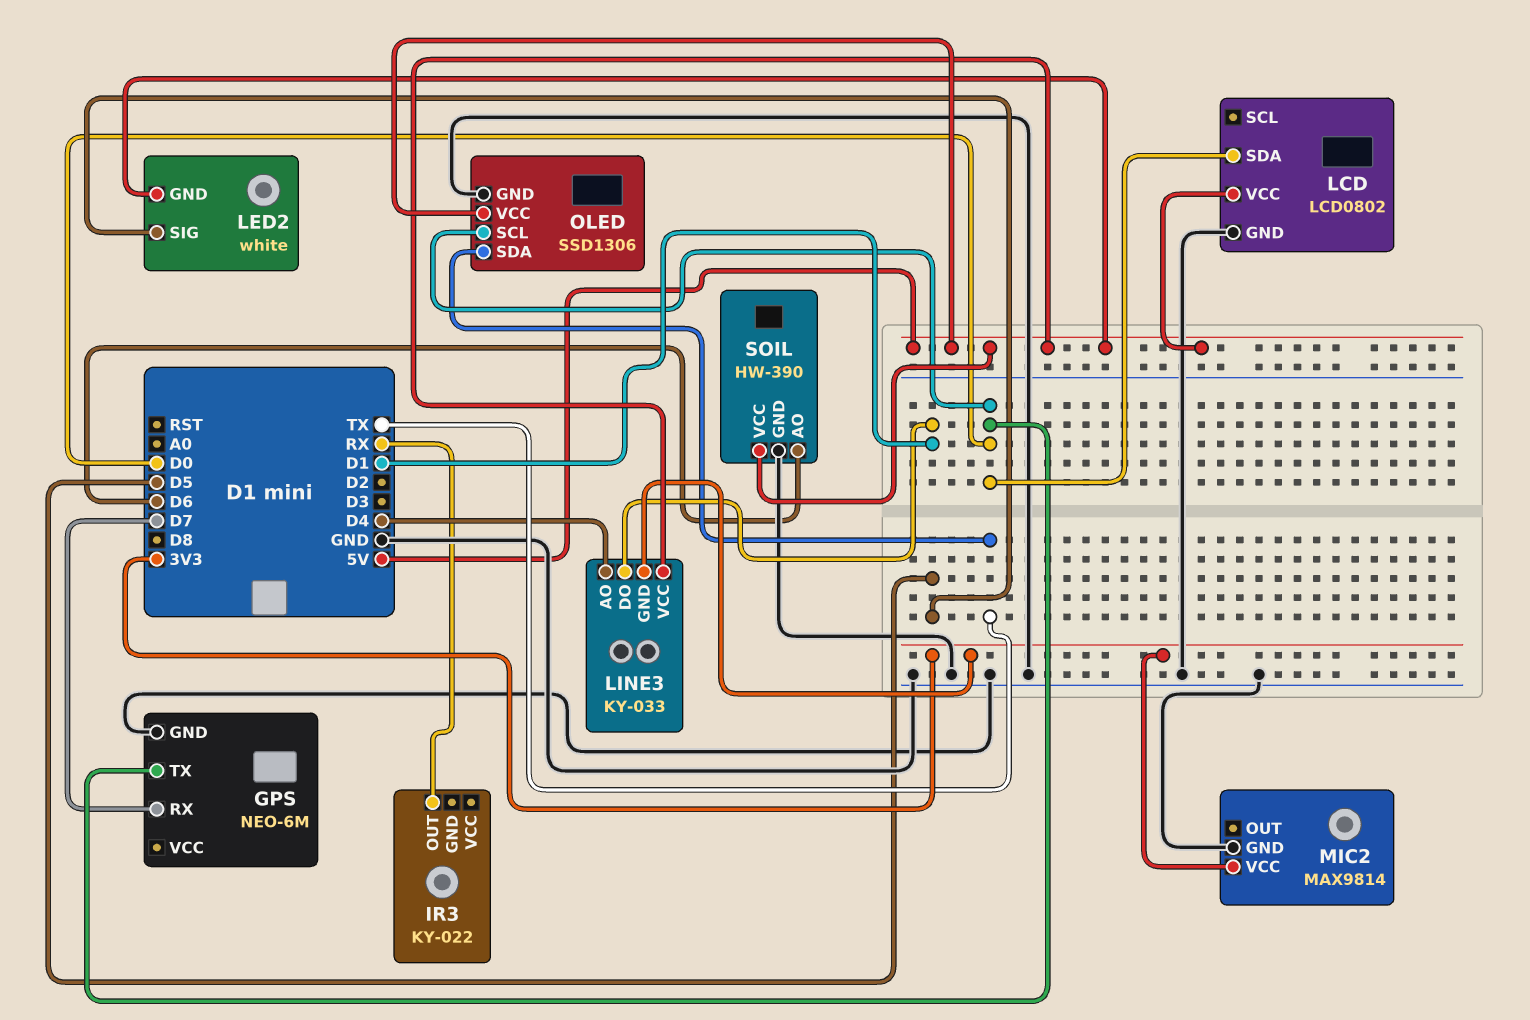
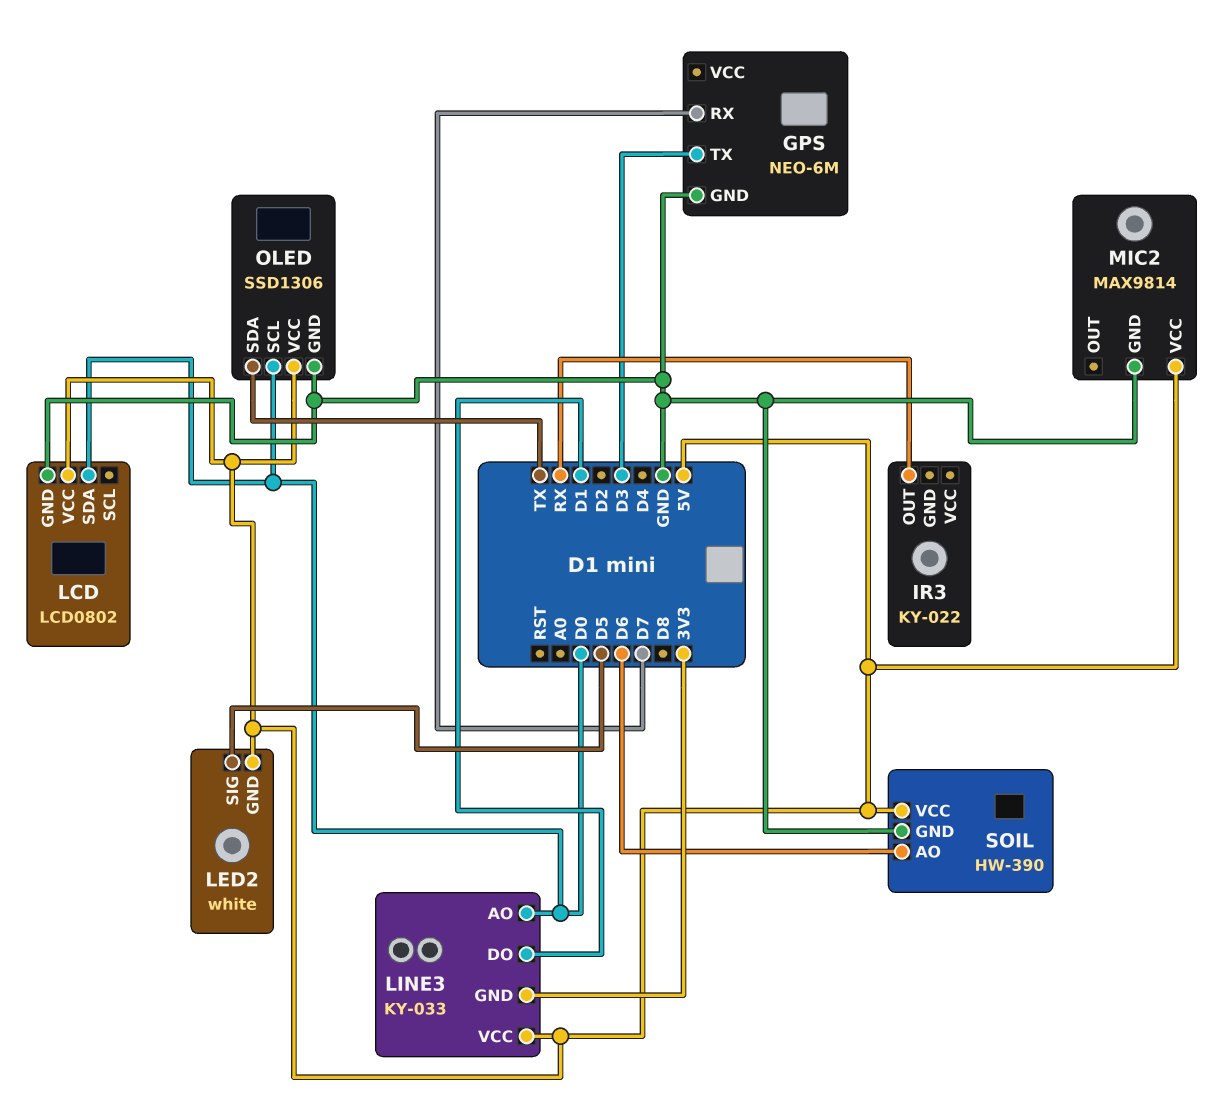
GPS pin TX: D0 -> D3
LINE3 pin AO: D4 -> D0
MIC2 pin VCC: 3V3 -> 5V

